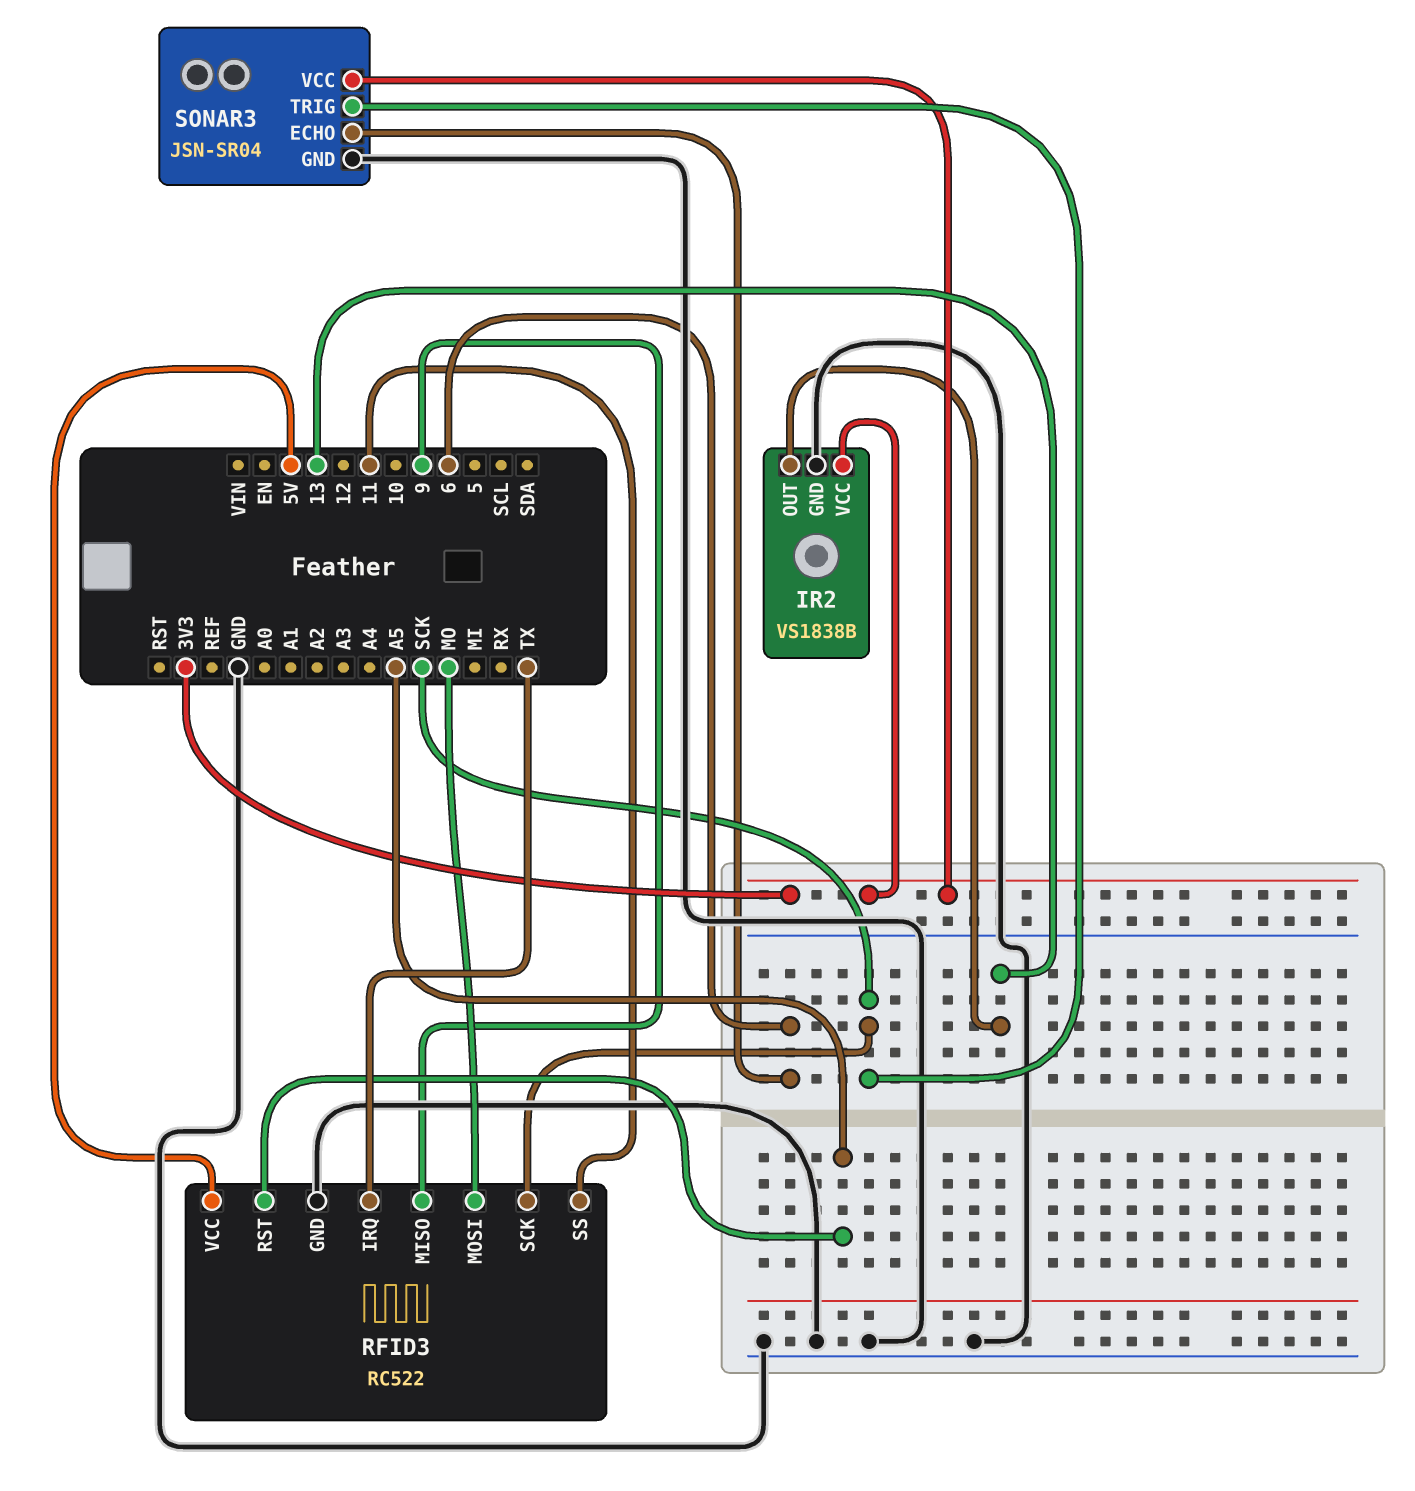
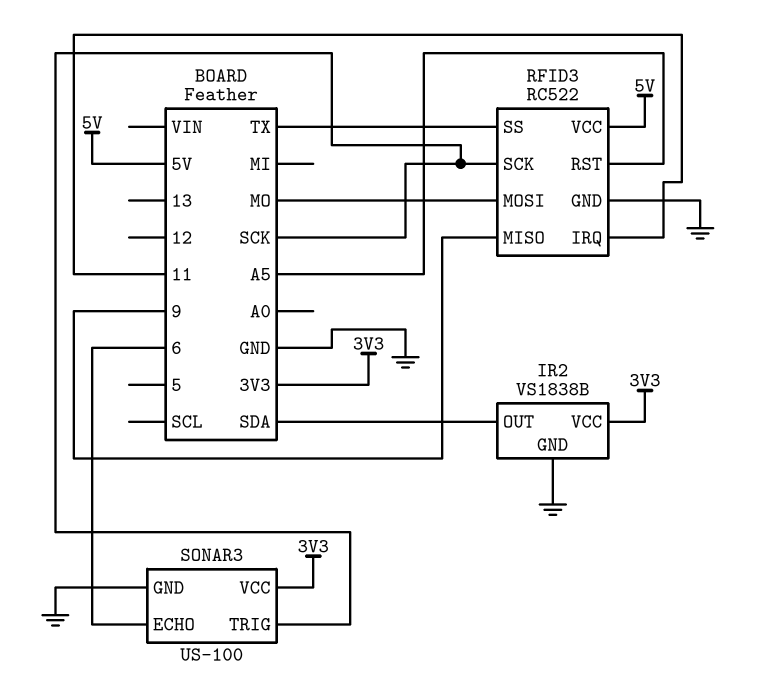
IR2 pin OUT: 13 -> SDA
RFID3 pin IRQ: TX -> 11
RFID3 pin SS: 11 -> TX
SONAR3: JSN-SR04 -> US-100

